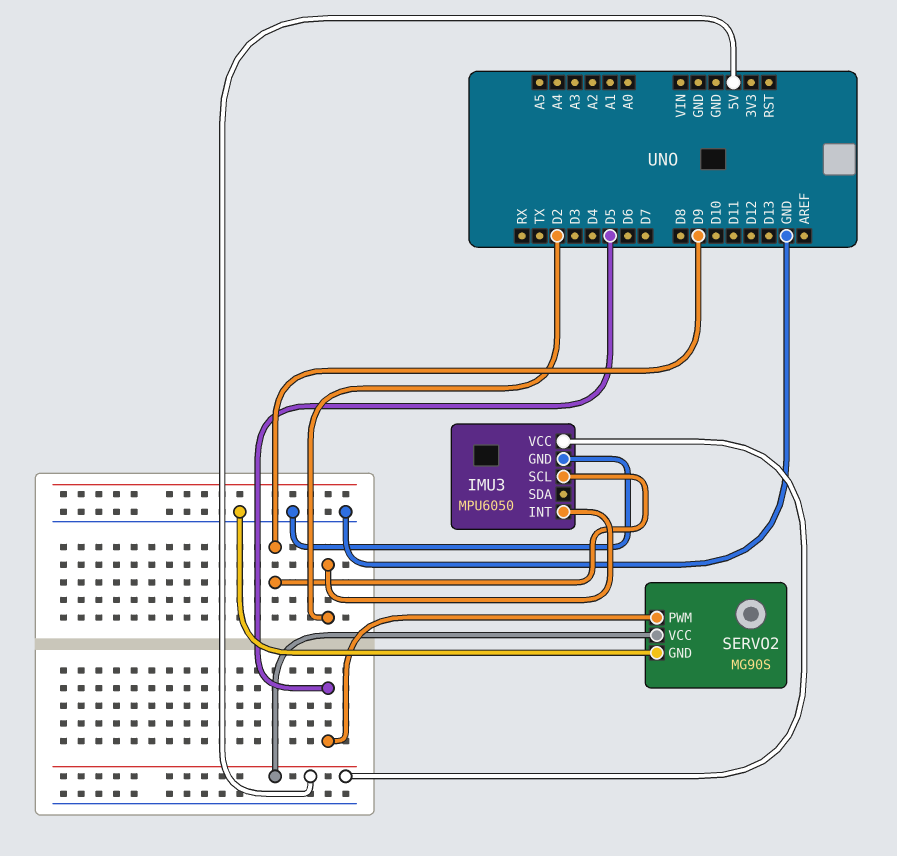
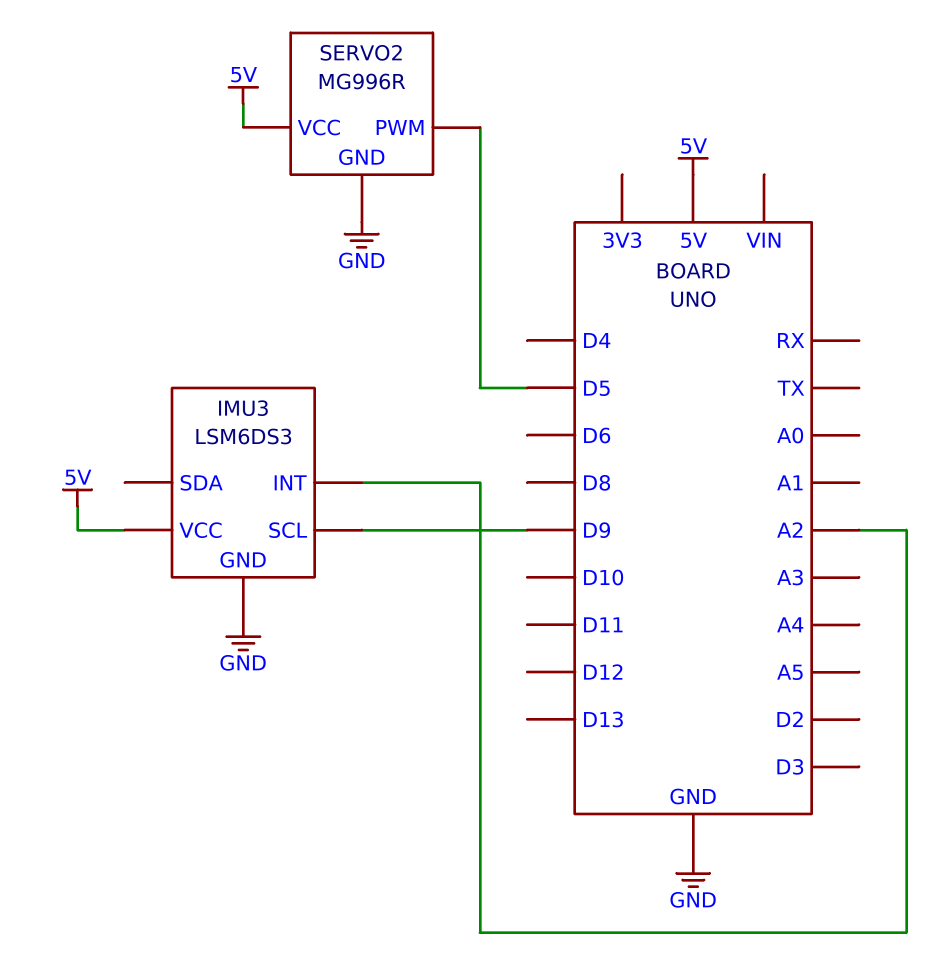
IMU3: MPU6050 -> LSM6DS3
IMU3 pin INT: D2 -> A2
SERVO2: MG90S -> MG996R

